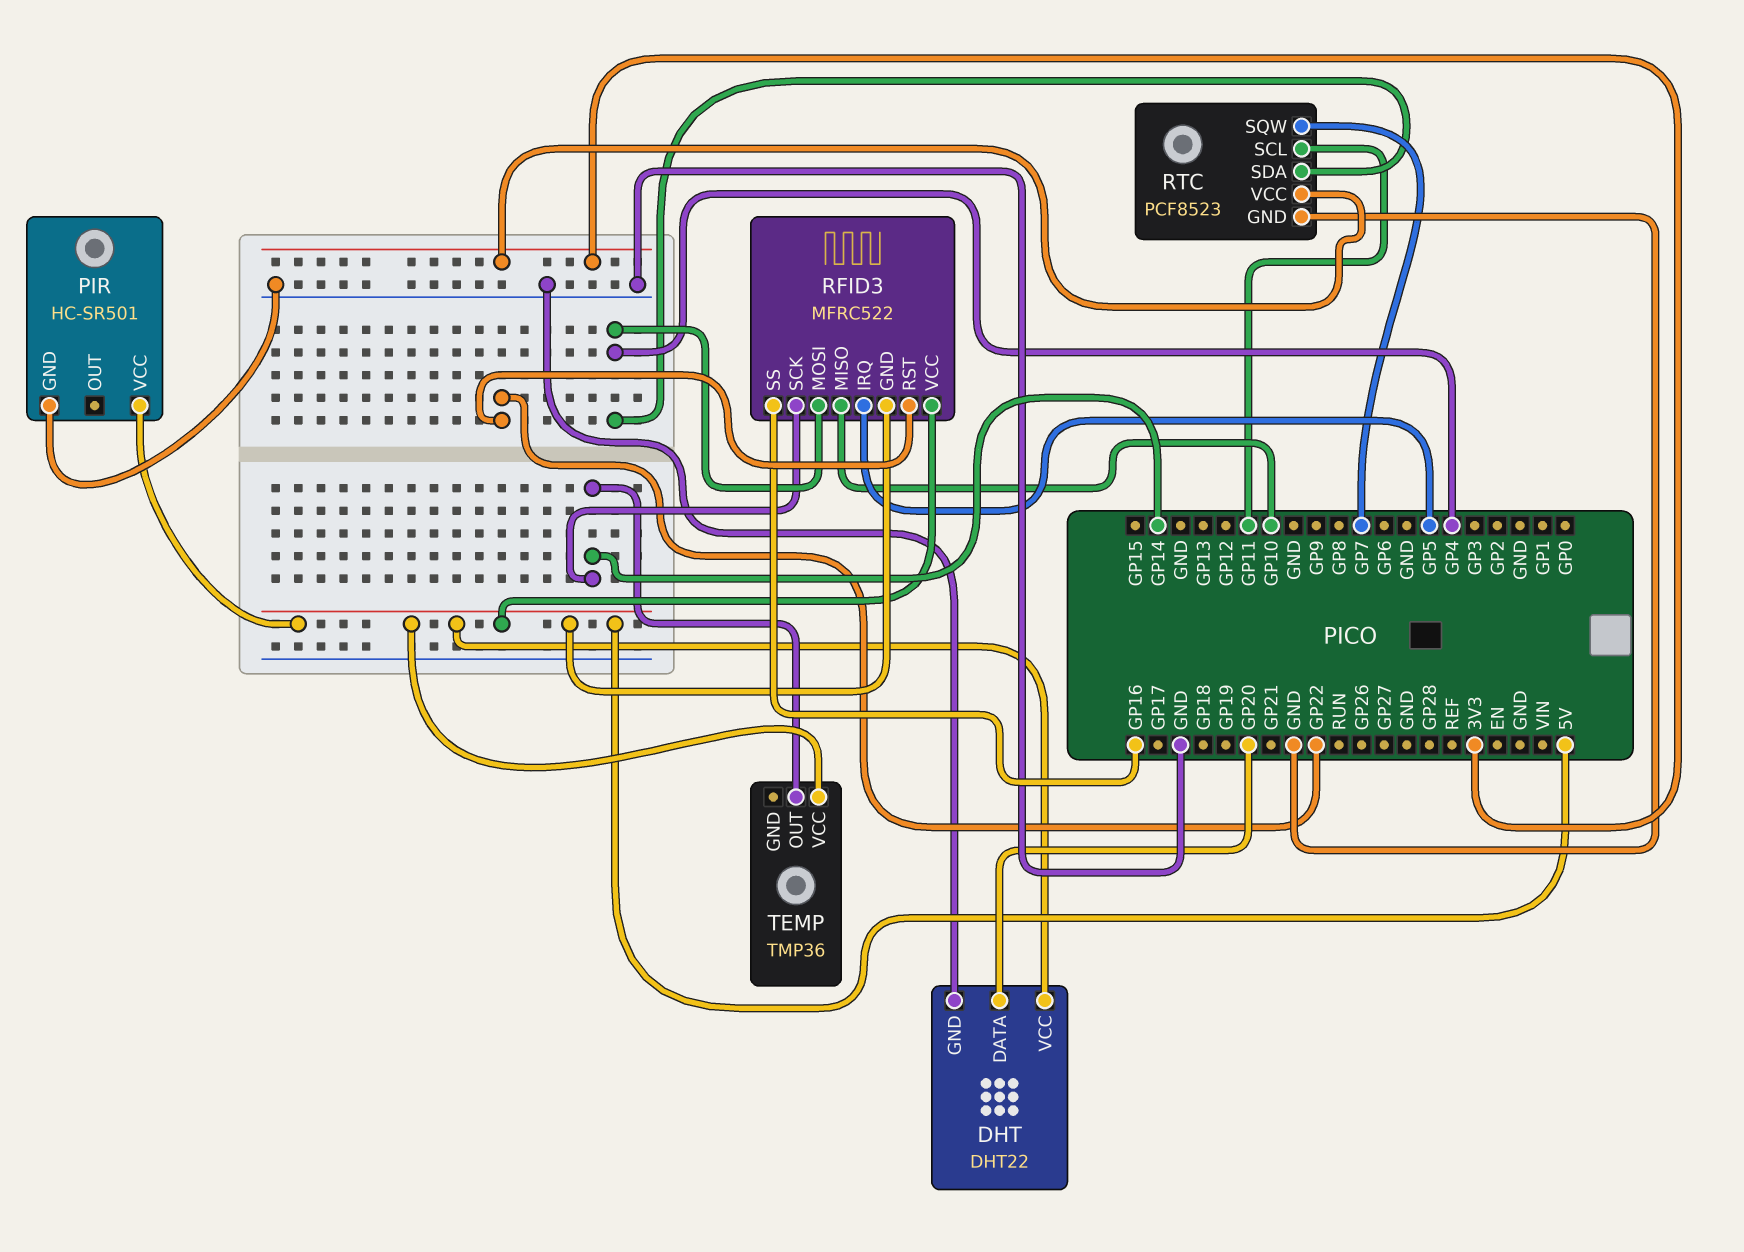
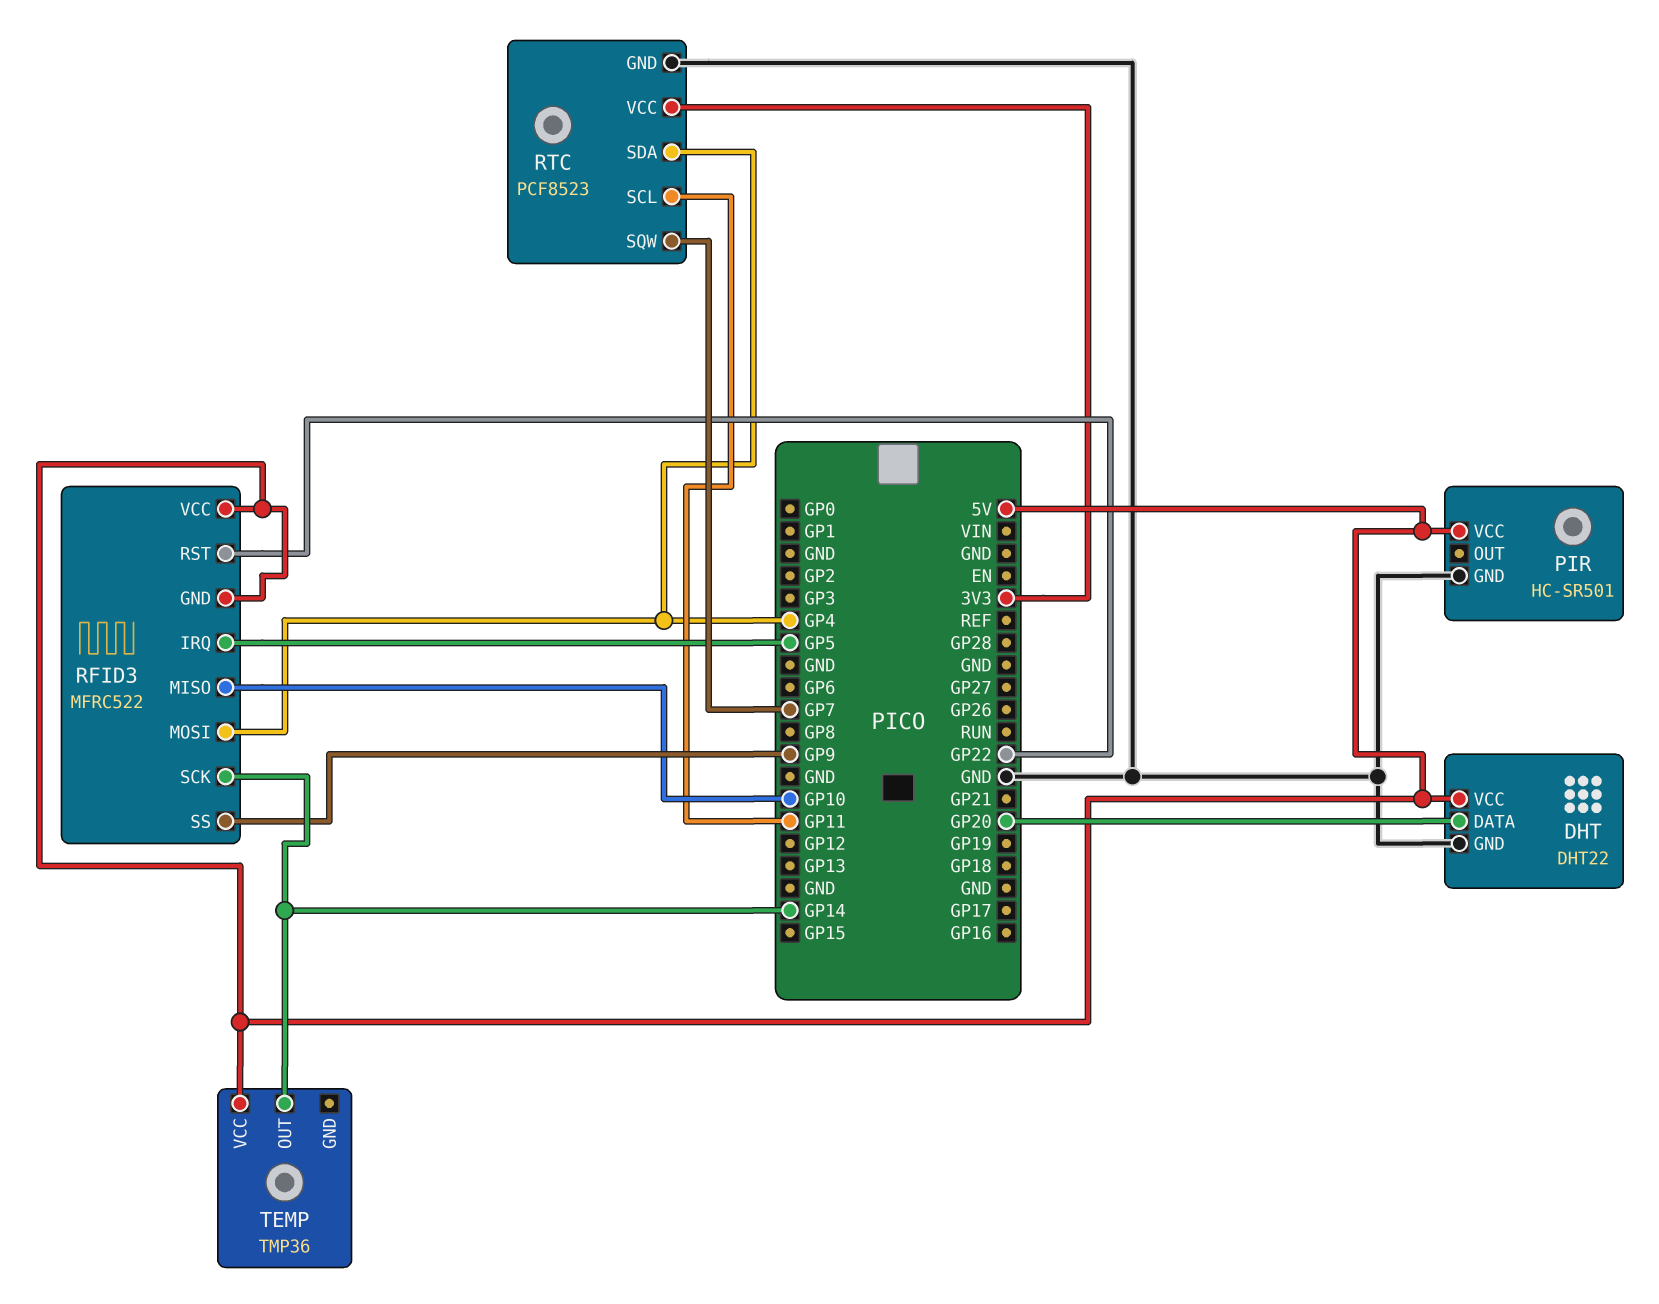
RFID3 pin SS: GP16 -> GP9

